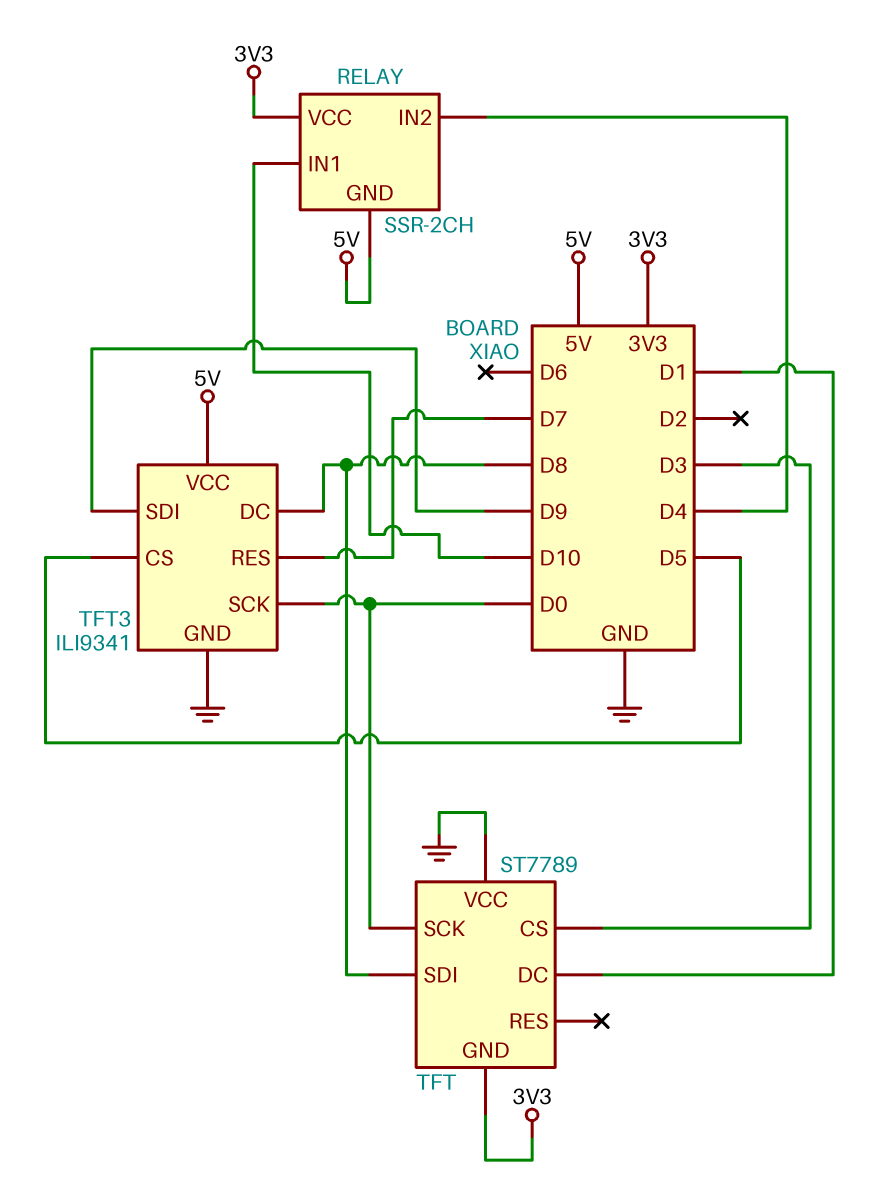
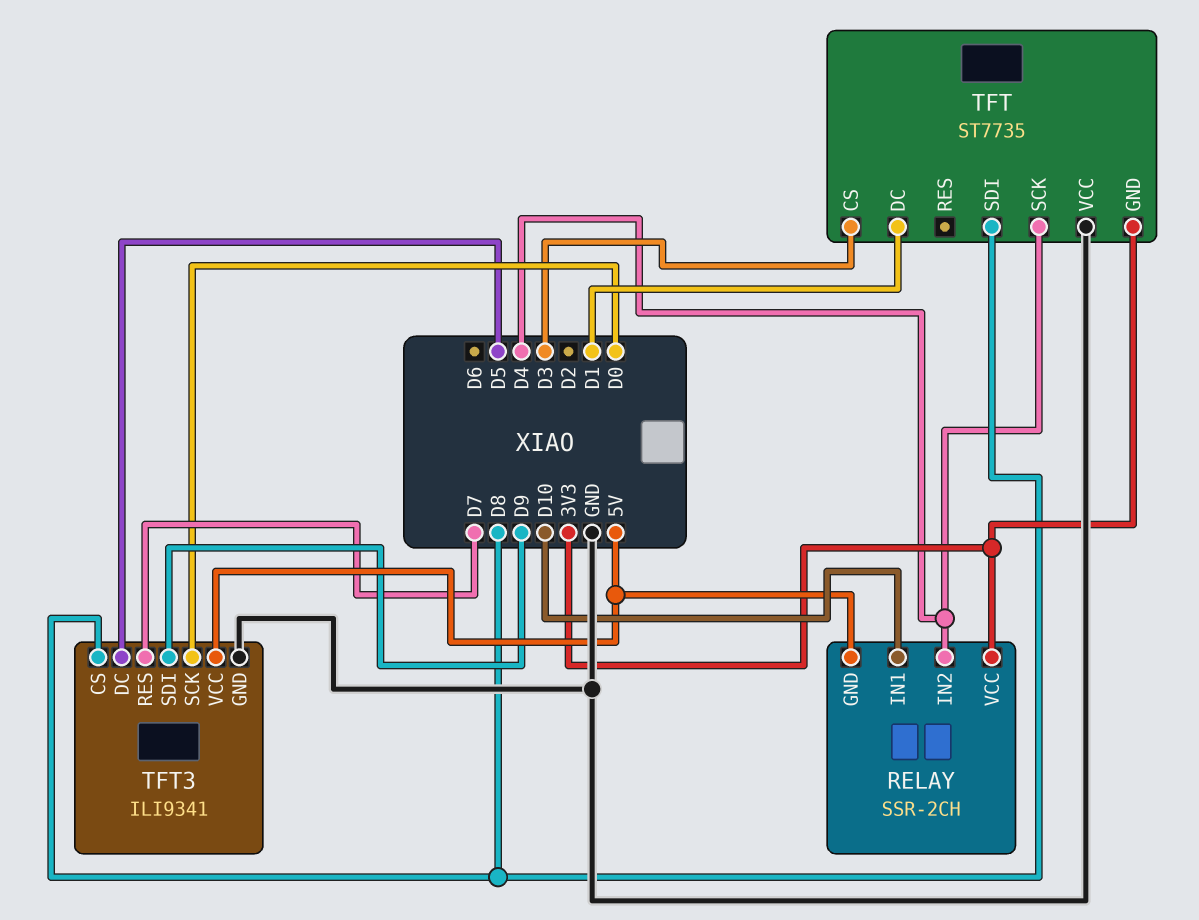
TFT: ST7789 -> ST7735
TFT pin SCK: D0 -> D4
TFT3 pin CS: D5 -> D8
TFT3 pin DC: D8 -> D5

